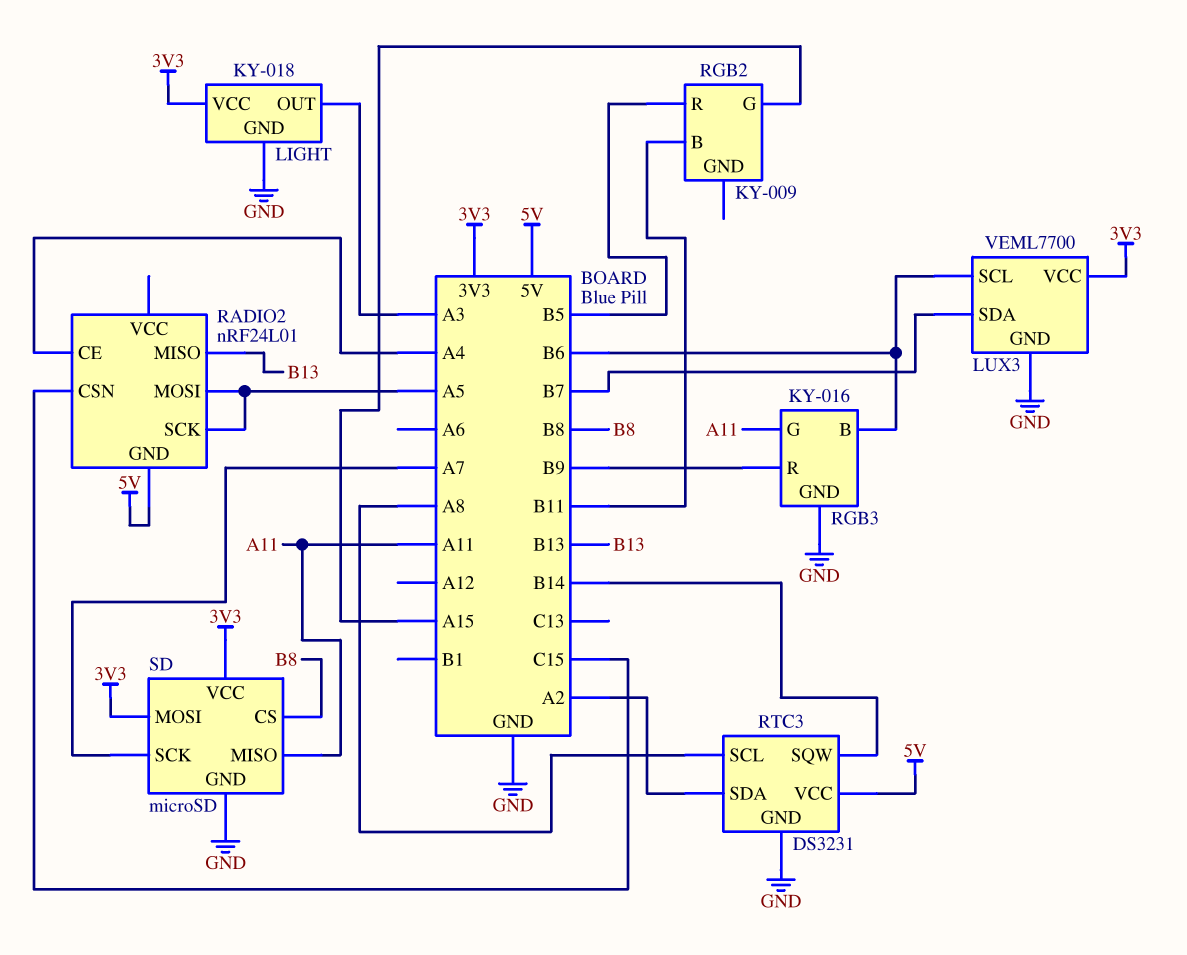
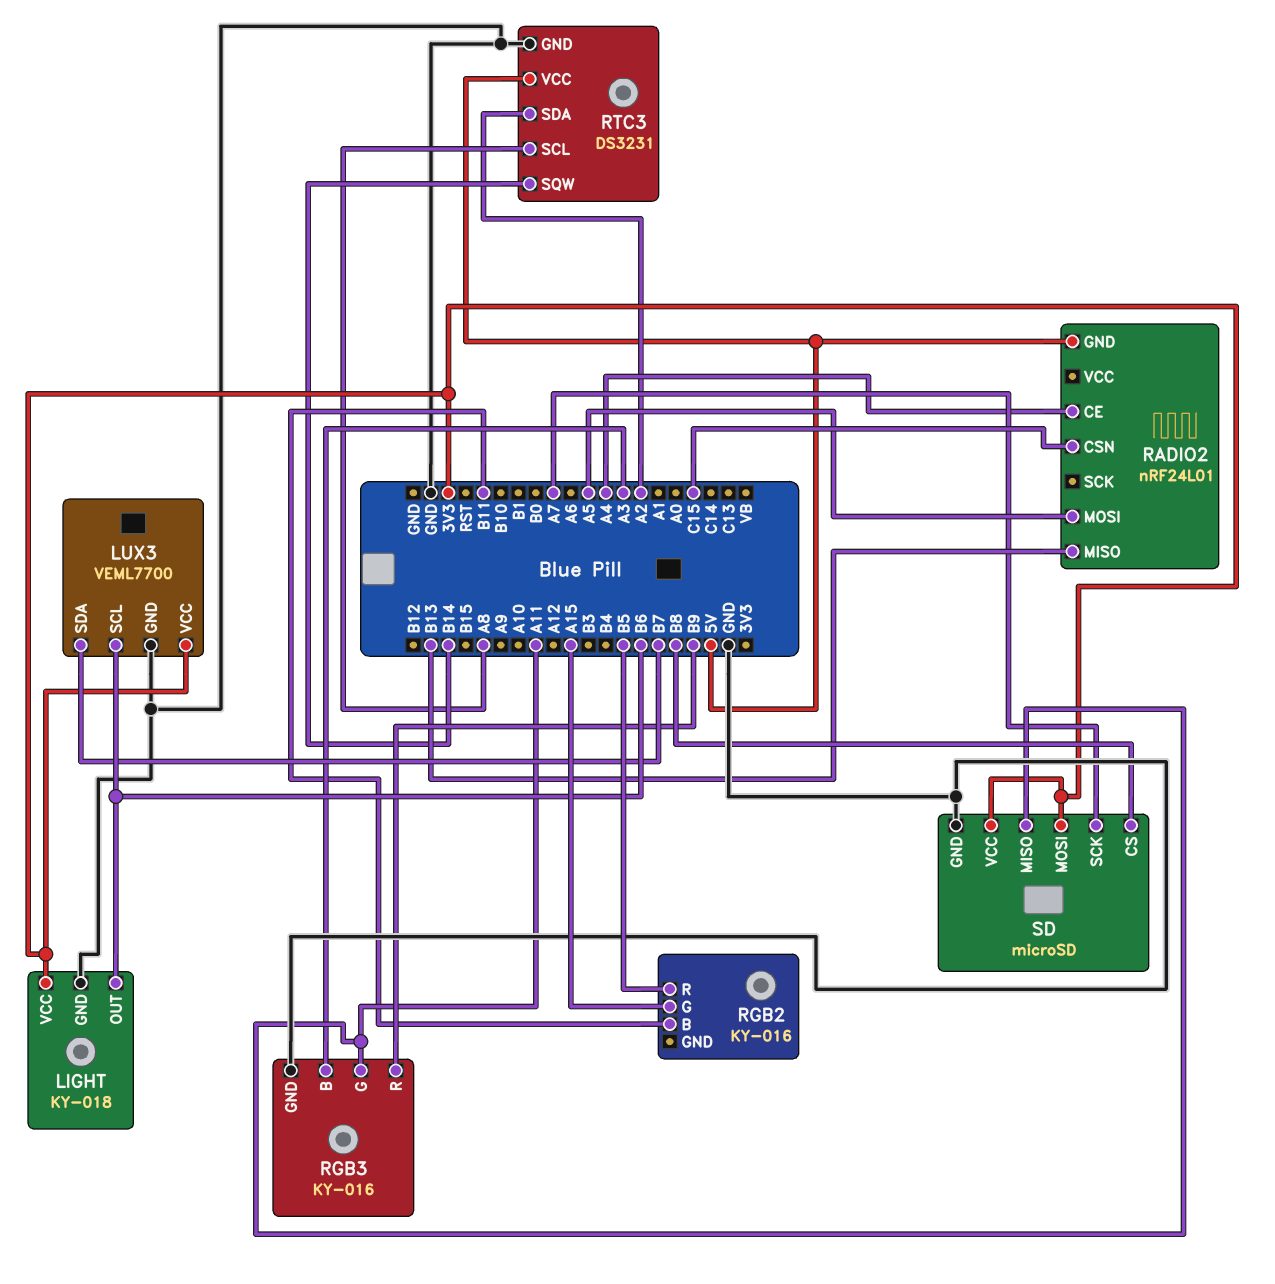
LIGHT pin OUT: A3 -> B6
RADIO2 pin SCK: A5 -> none
RGB2: KY-009 -> KY-016
RGB3 pin B: B6 -> A3

